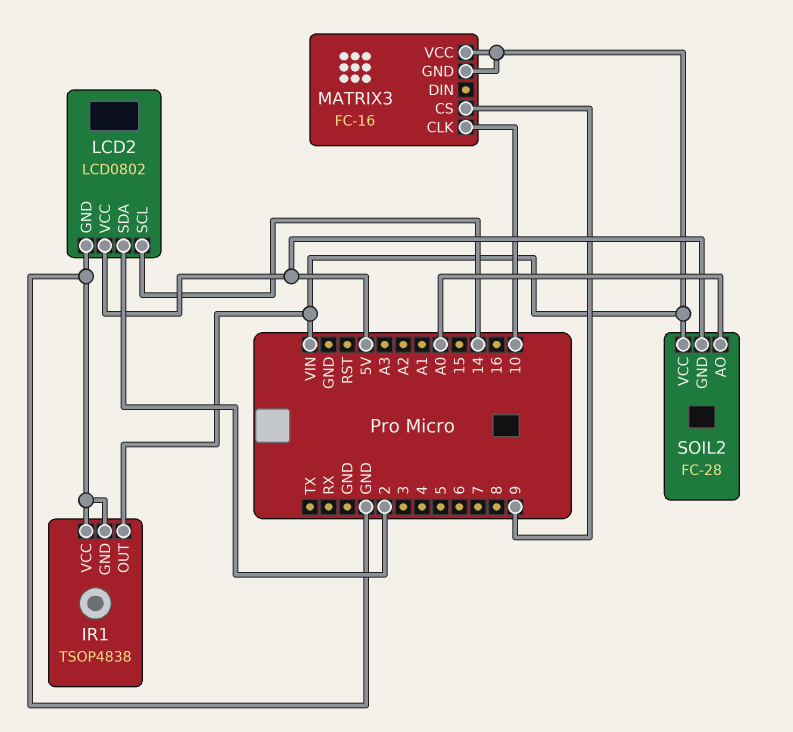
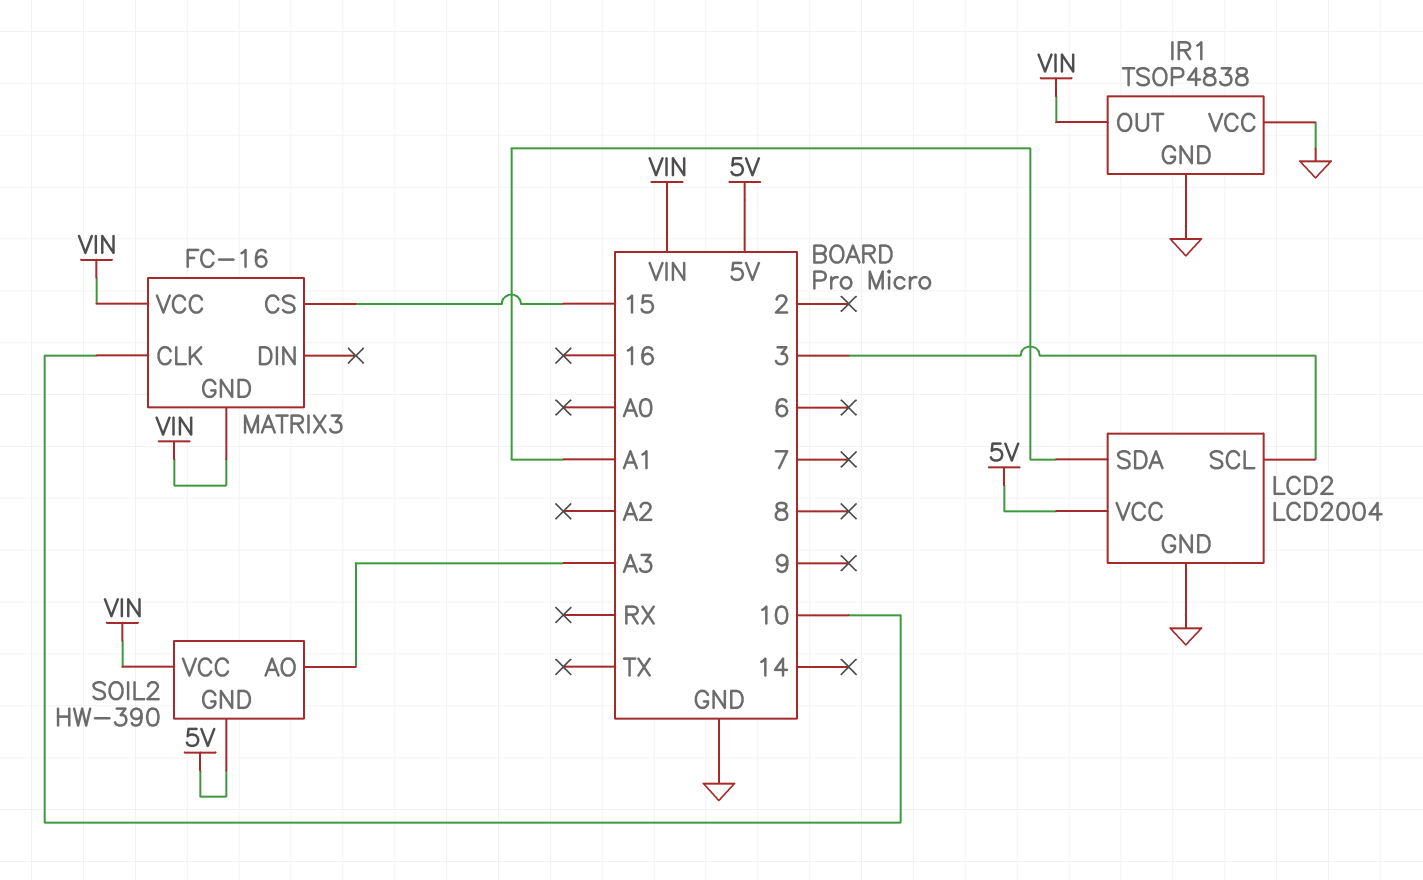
LCD2: LCD0802 -> LCD2004
LCD2 pin SCL: 14 -> 3
LCD2 pin SDA: 2 -> A1
MATRIX3 pin CS: 9 -> 15
SOIL2: FC-28 -> HW-390
SOIL2 pin AO: A0 -> A3

